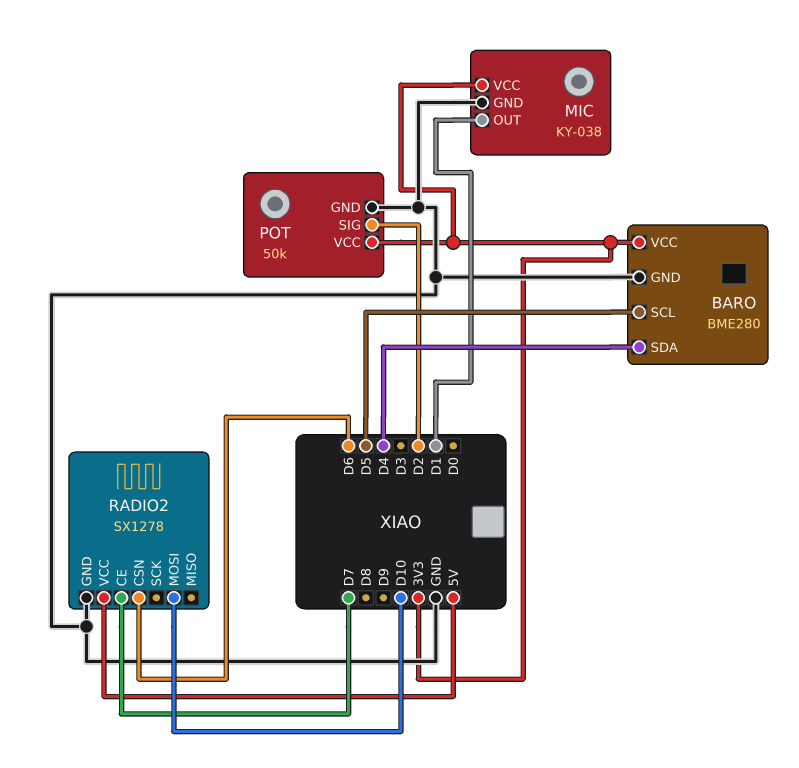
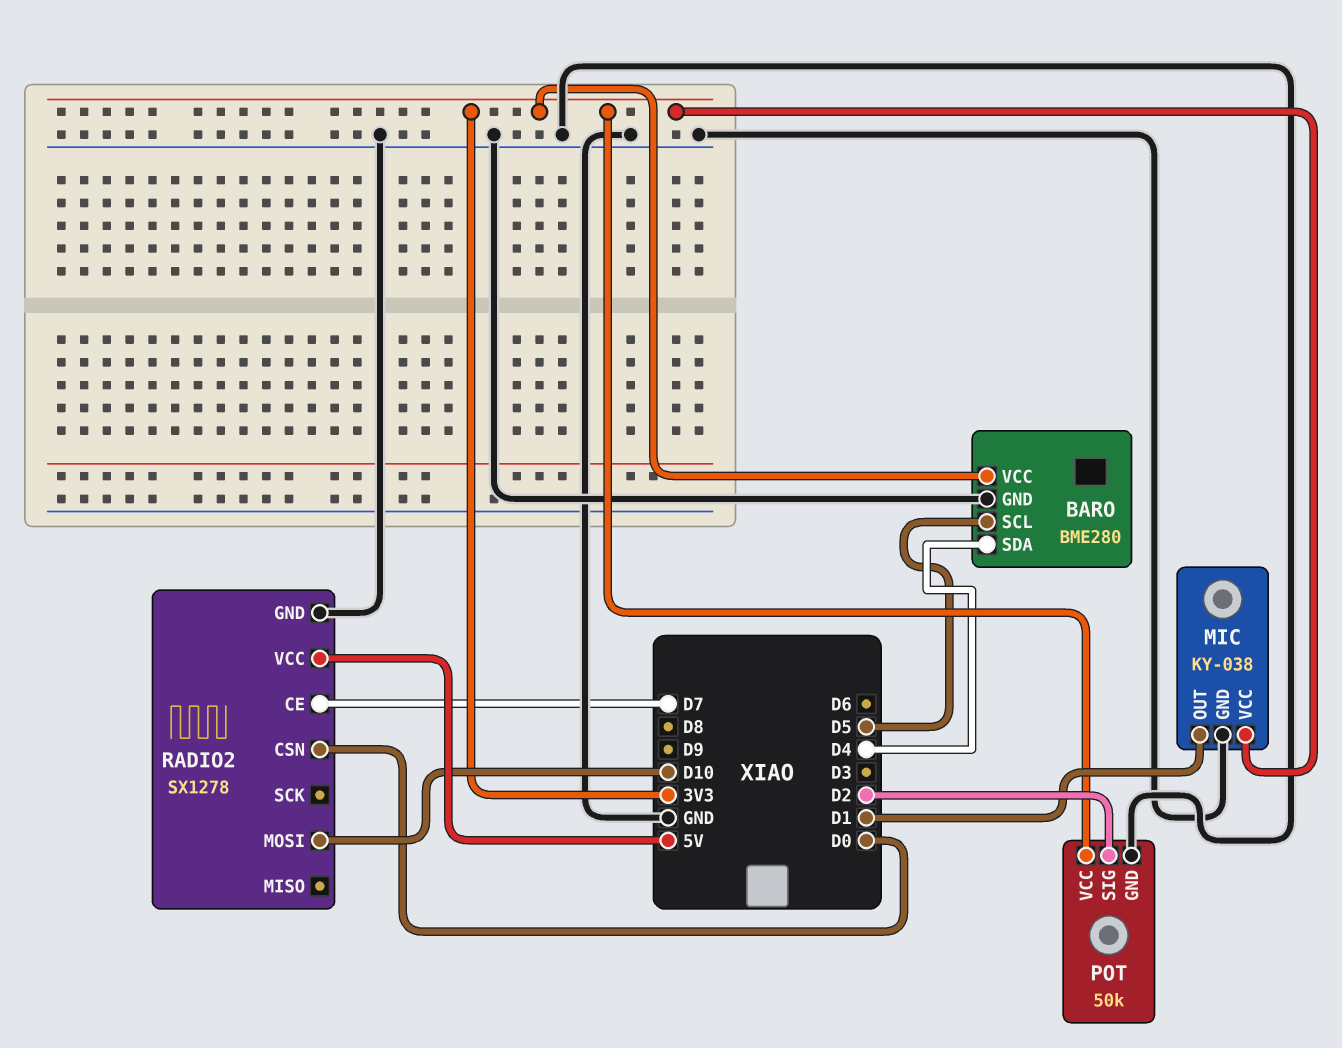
RADIO2 pin CSN: D6 -> D0

